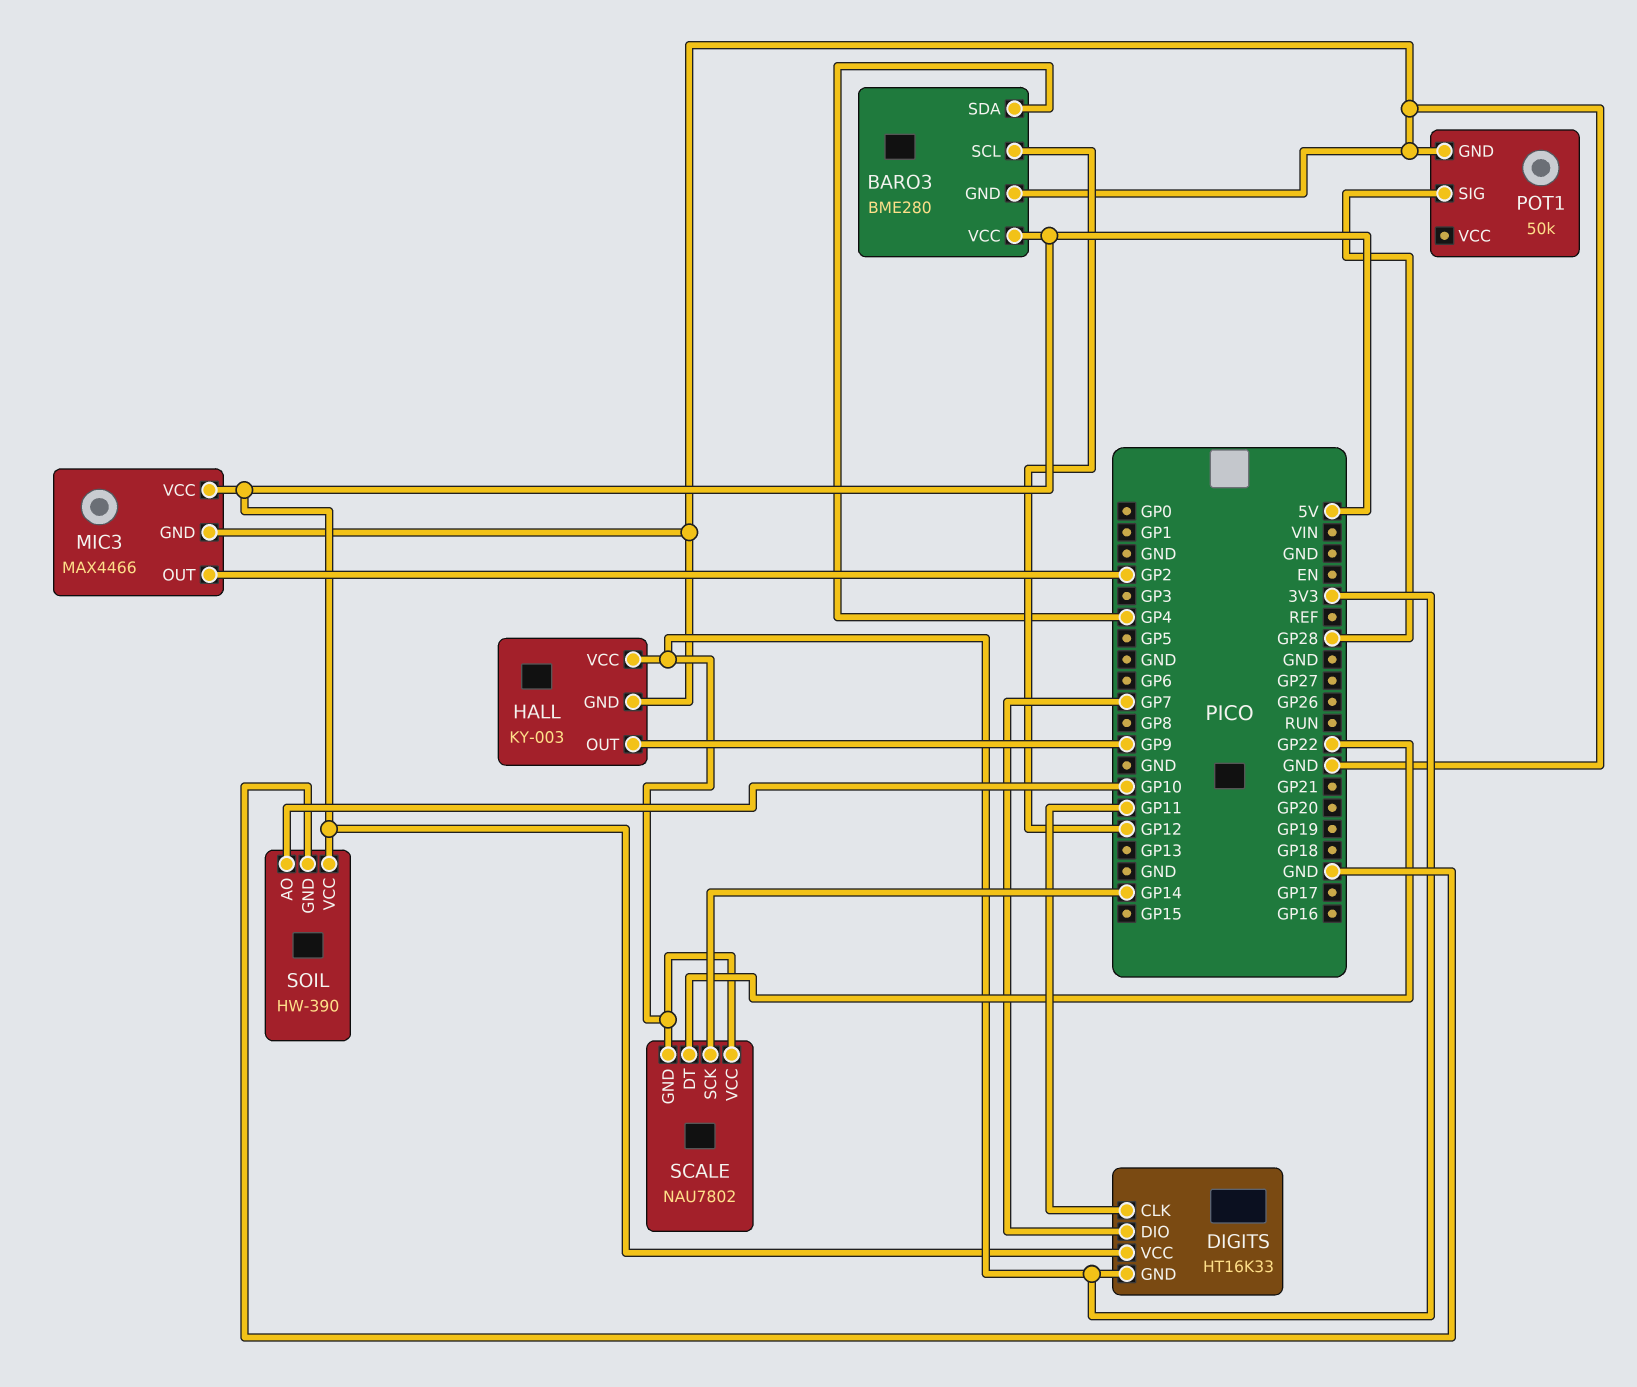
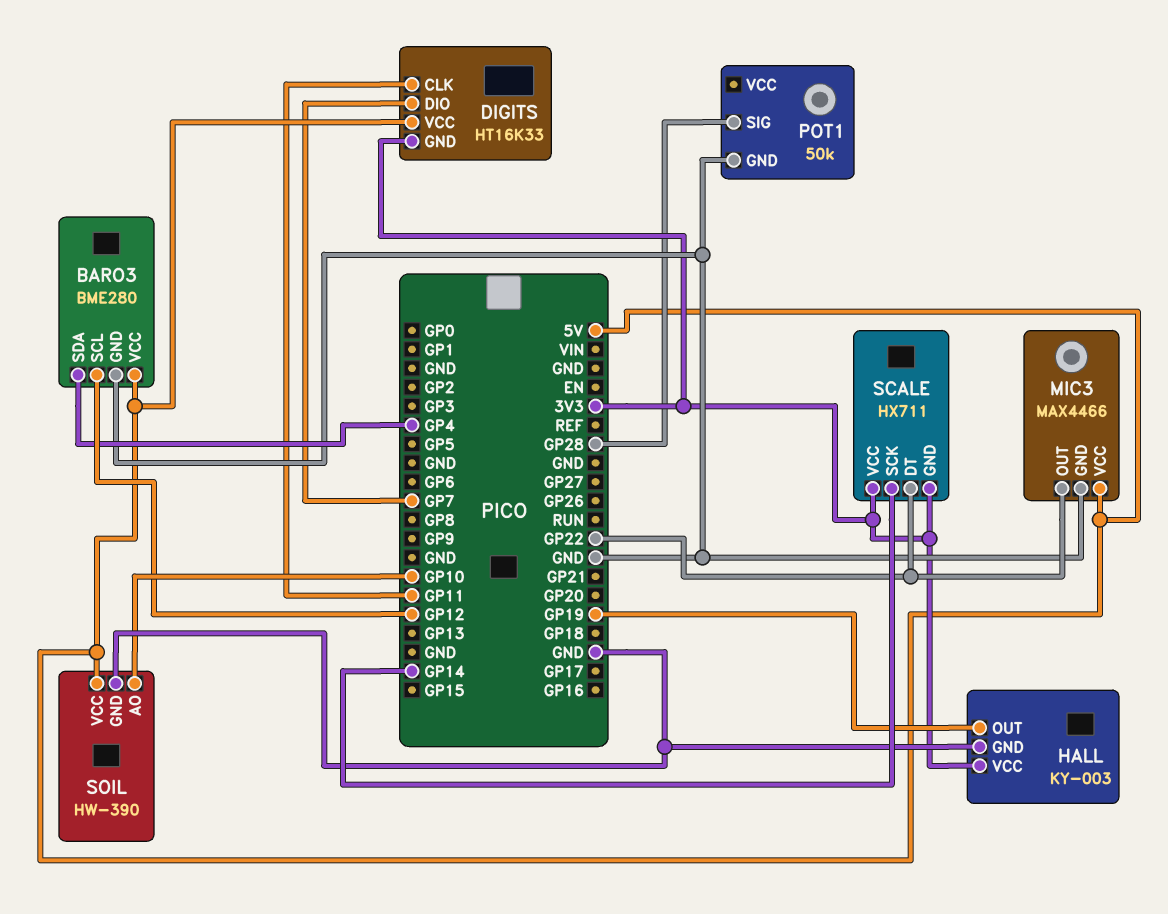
HALL pin OUT: GP9 -> GP19
MIC3 pin OUT: GP2 -> GP22
SCALE: NAU7802 -> HX711

